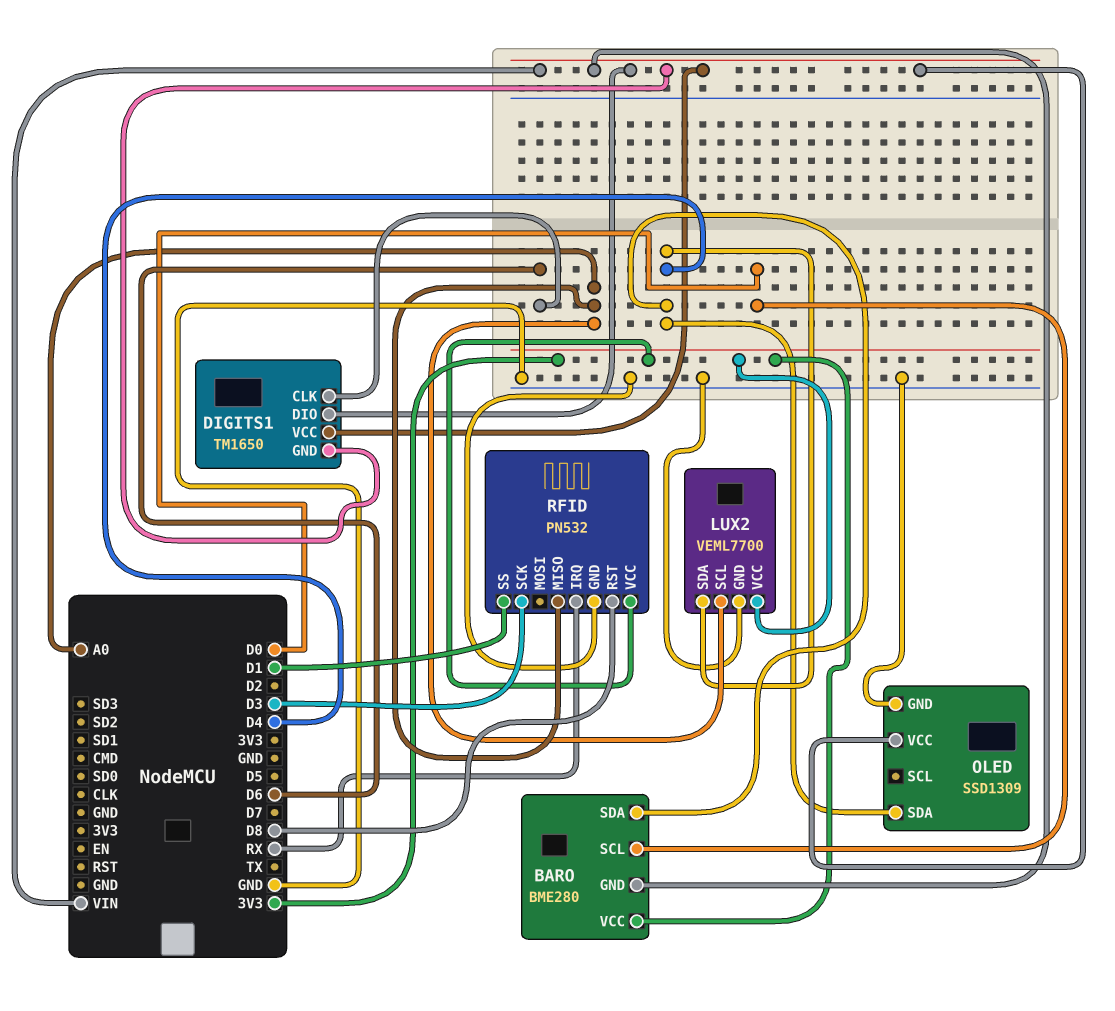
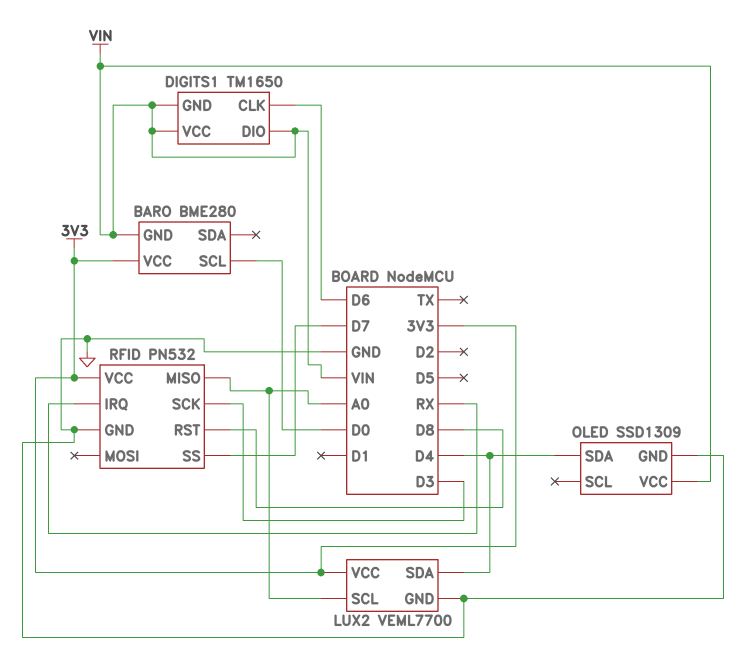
BARO pin SDA: D4 -> none
RFID pin SS: D1 -> D7

